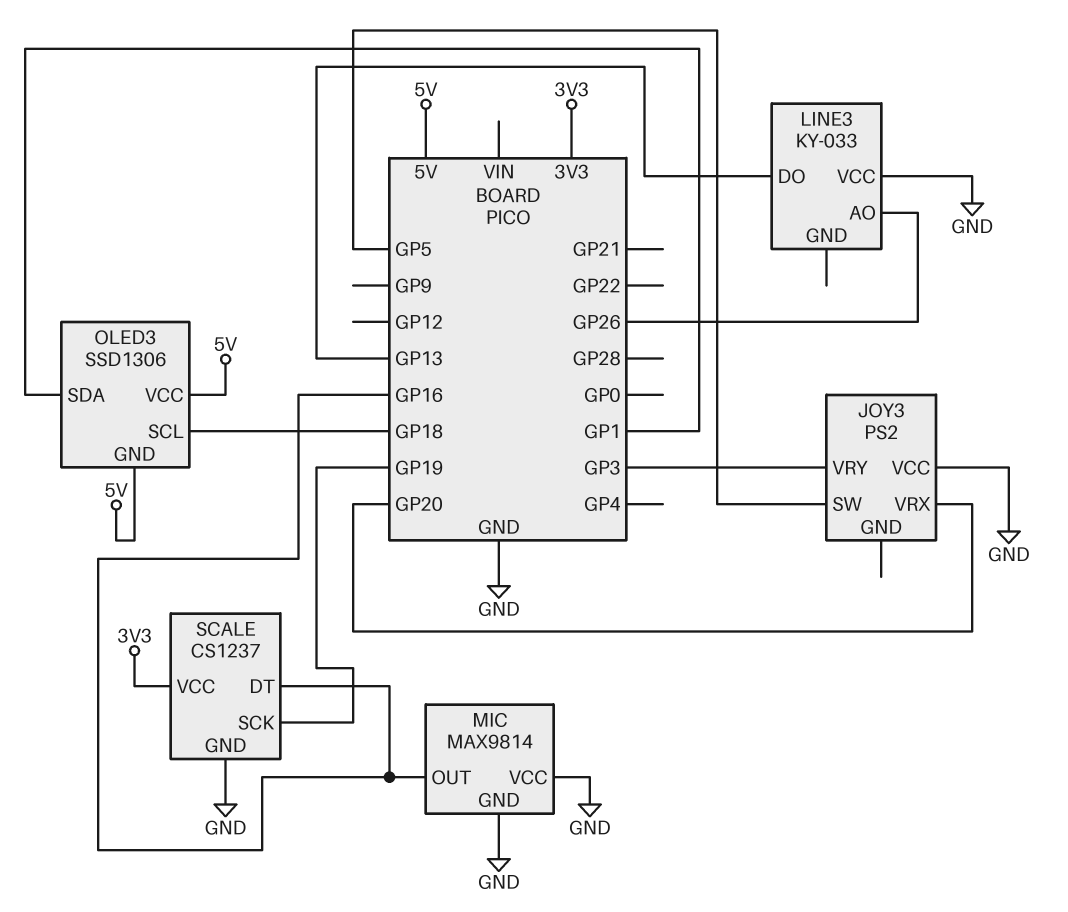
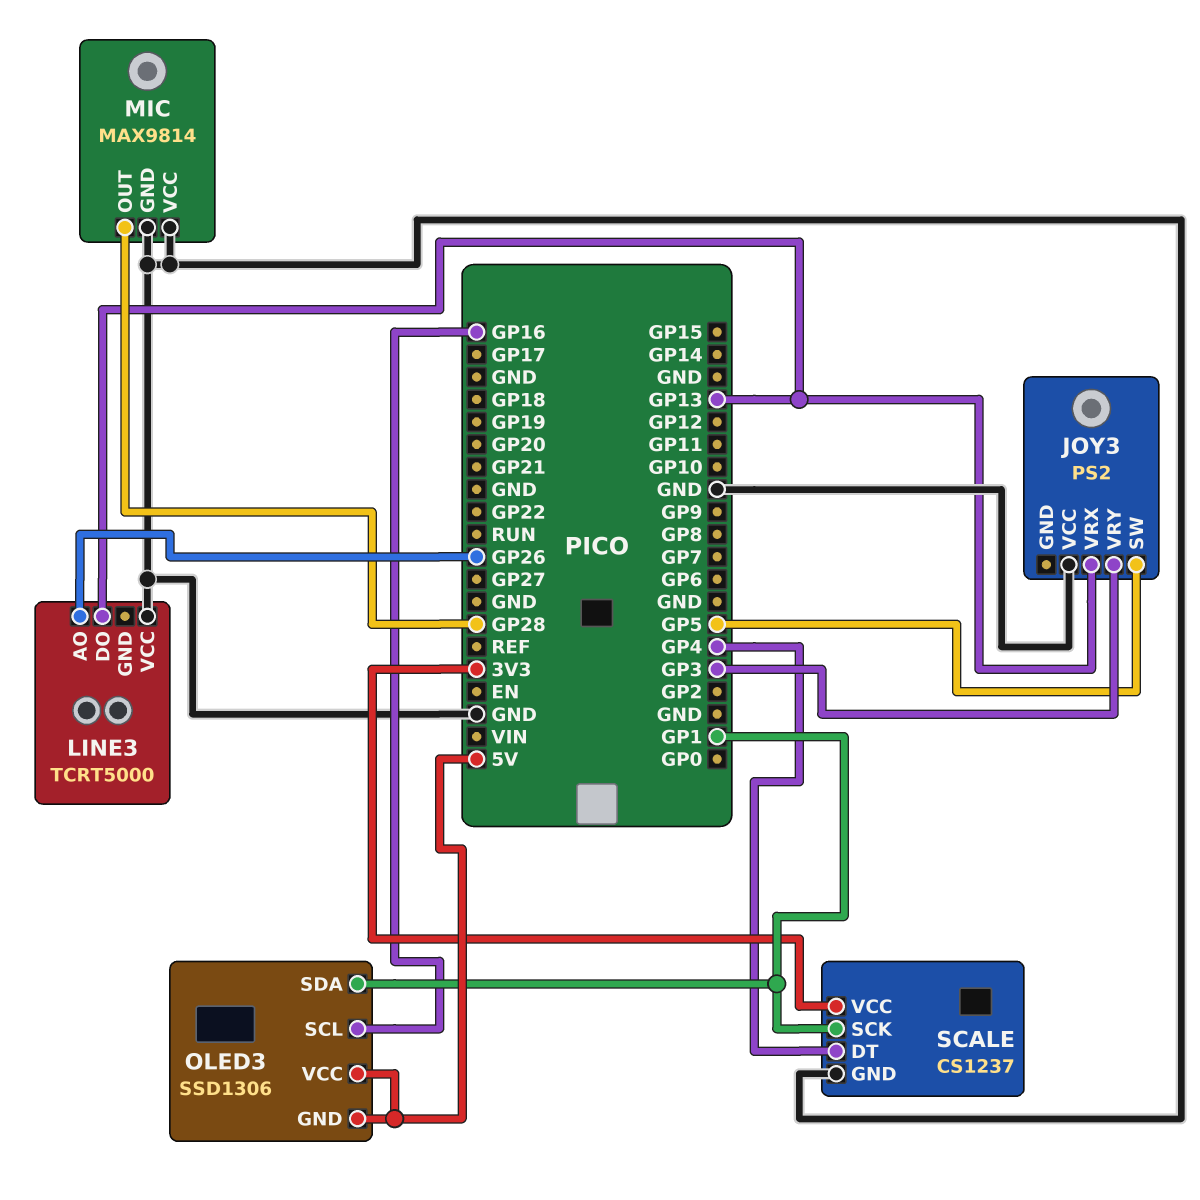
JOY3 pin VRX: GP20 -> GP13
LINE3: KY-033 -> TCRT5000
MIC pin OUT: GP16 -> GP28
OLED3 pin SCL: GP18 -> GP16
SCALE pin DT: GP16 -> GP4
SCALE pin SCK: GP19 -> GP1

